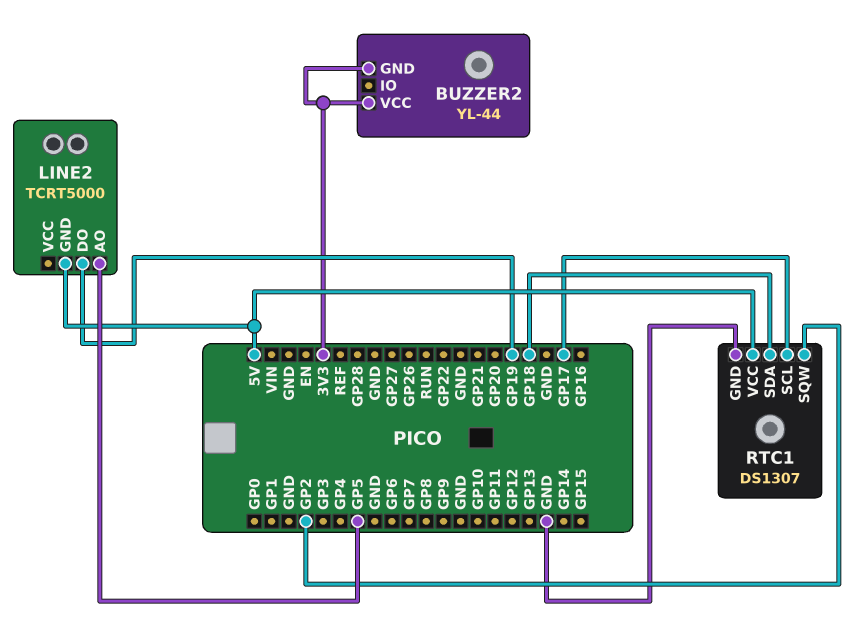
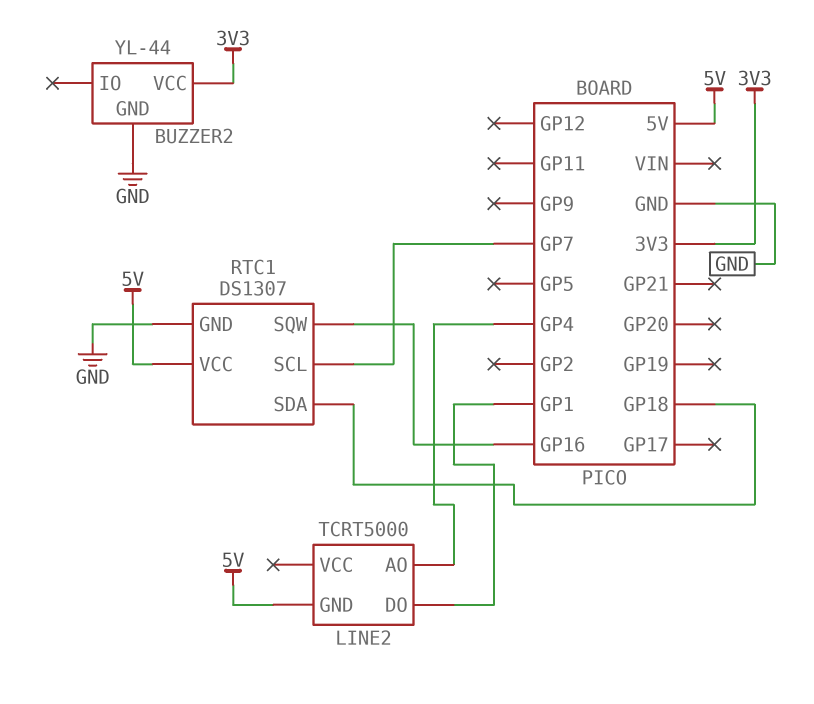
BUZZER2 pin GND: 3V3 -> GND
LINE2 pin AO: GP5 -> GP4
LINE2 pin DO: GP19 -> GP1
RTC1 pin SCL: GP17 -> GP7
RTC1 pin SQW: GP2 -> GP16

